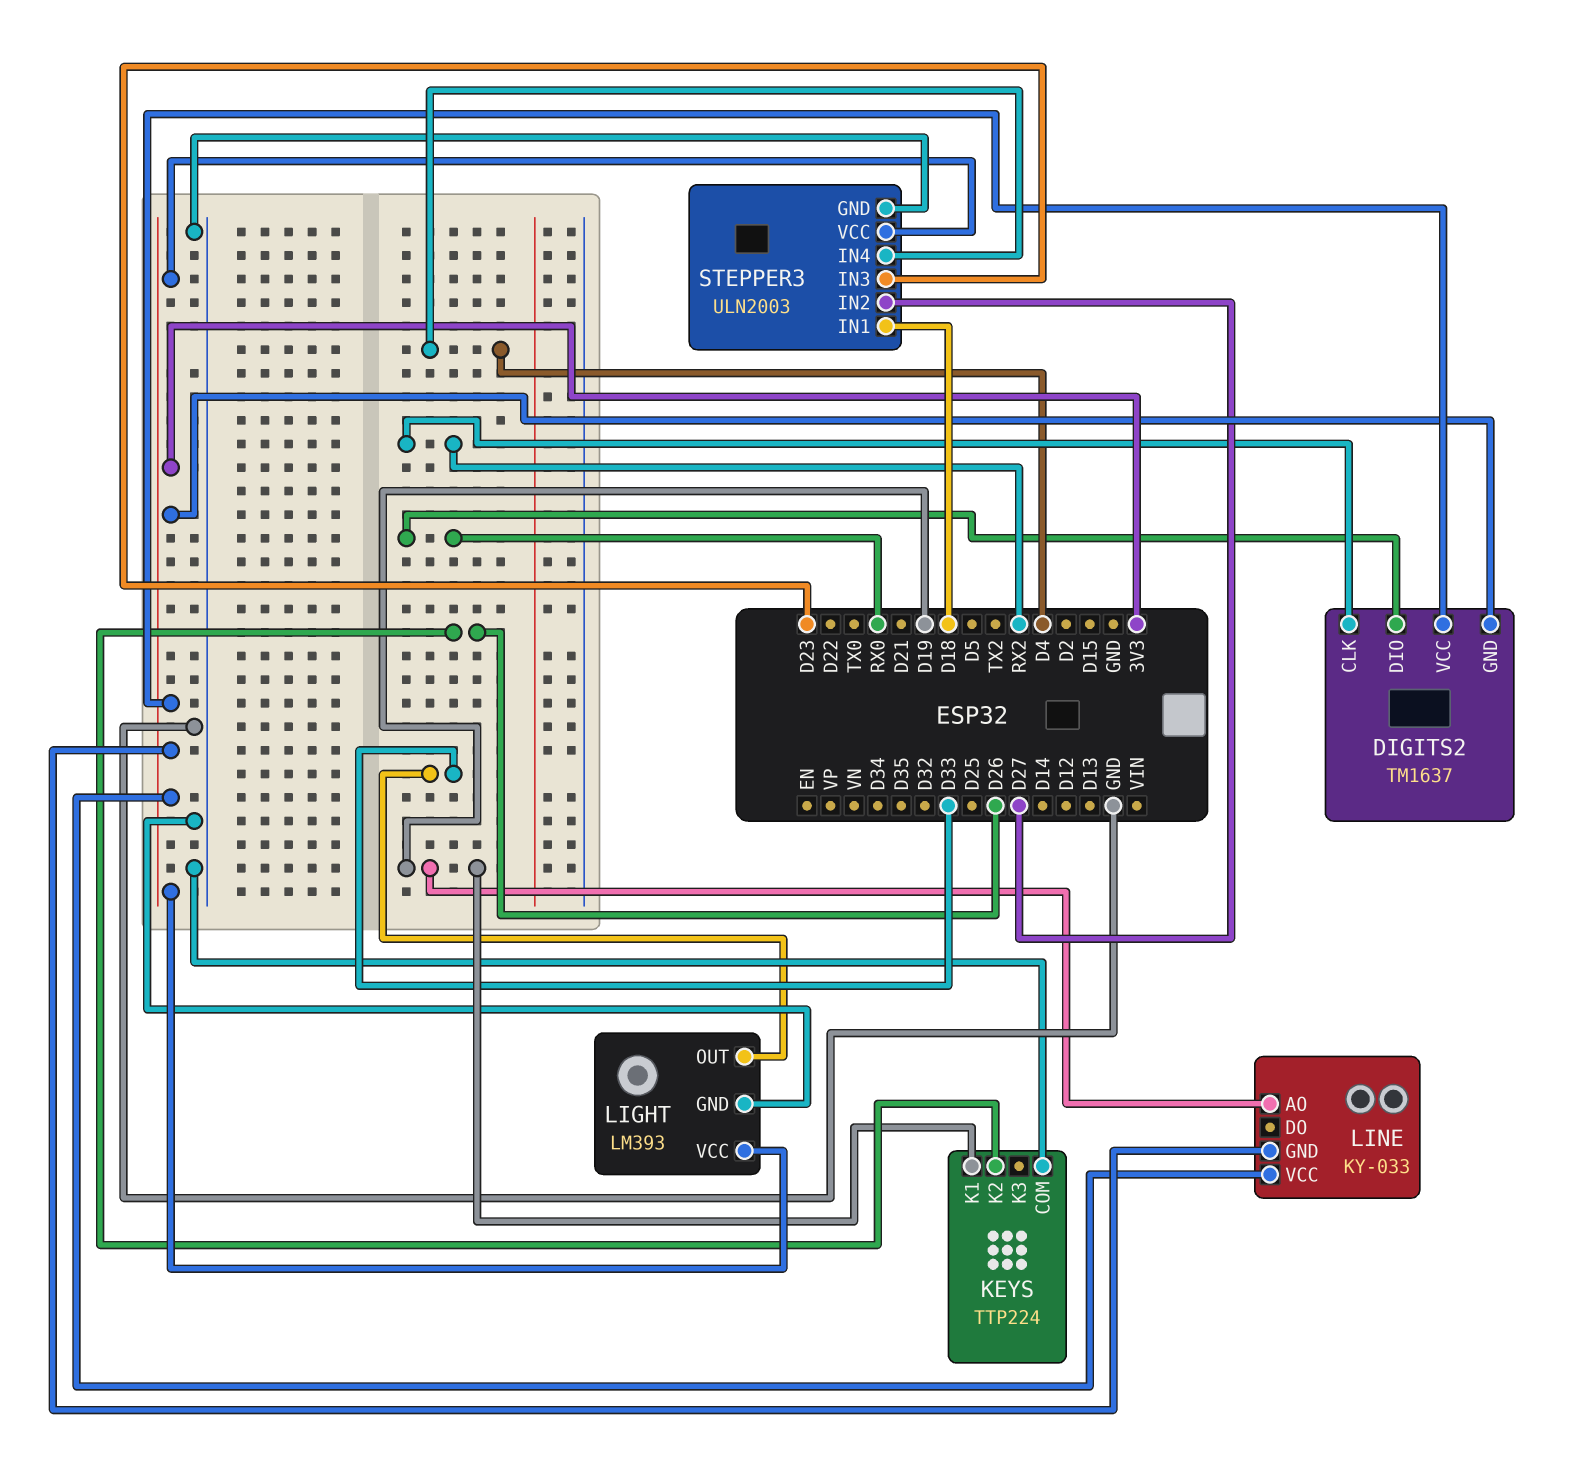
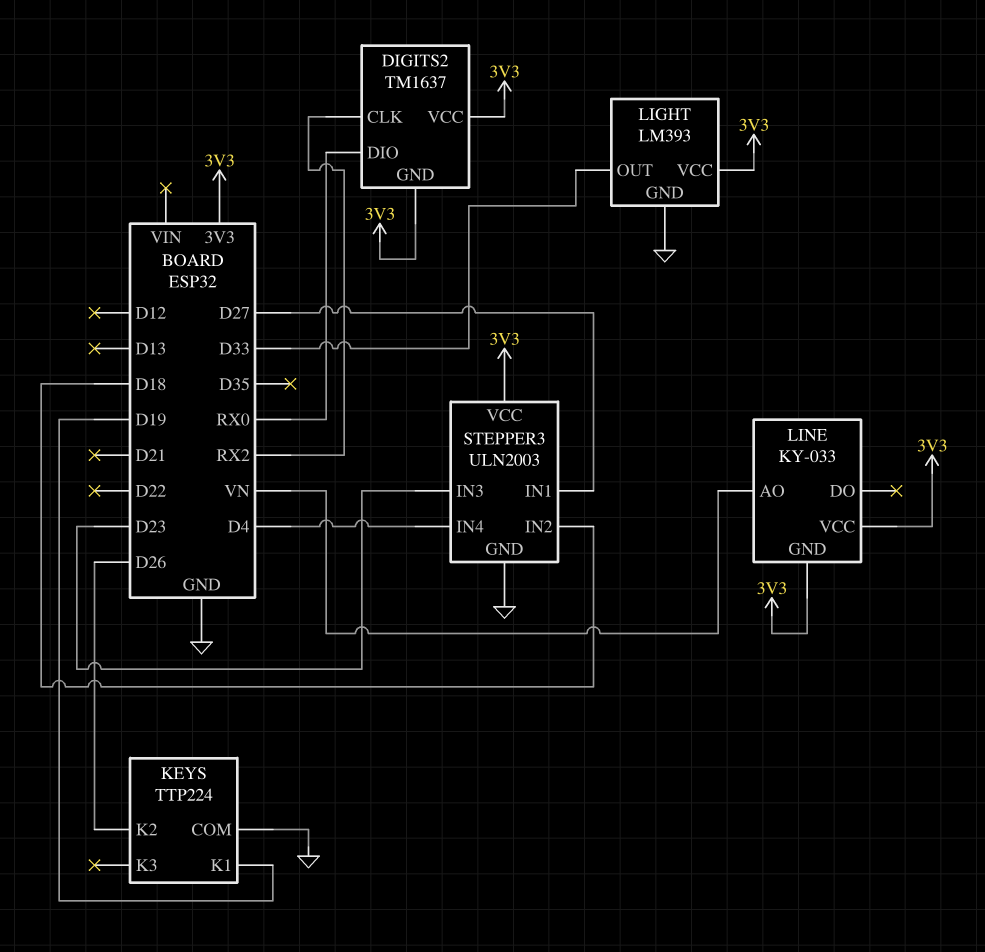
LINE pin AO: D19 -> VN
STEPPER3 pin IN1: D18 -> D27
STEPPER3 pin IN2: D27 -> D18

